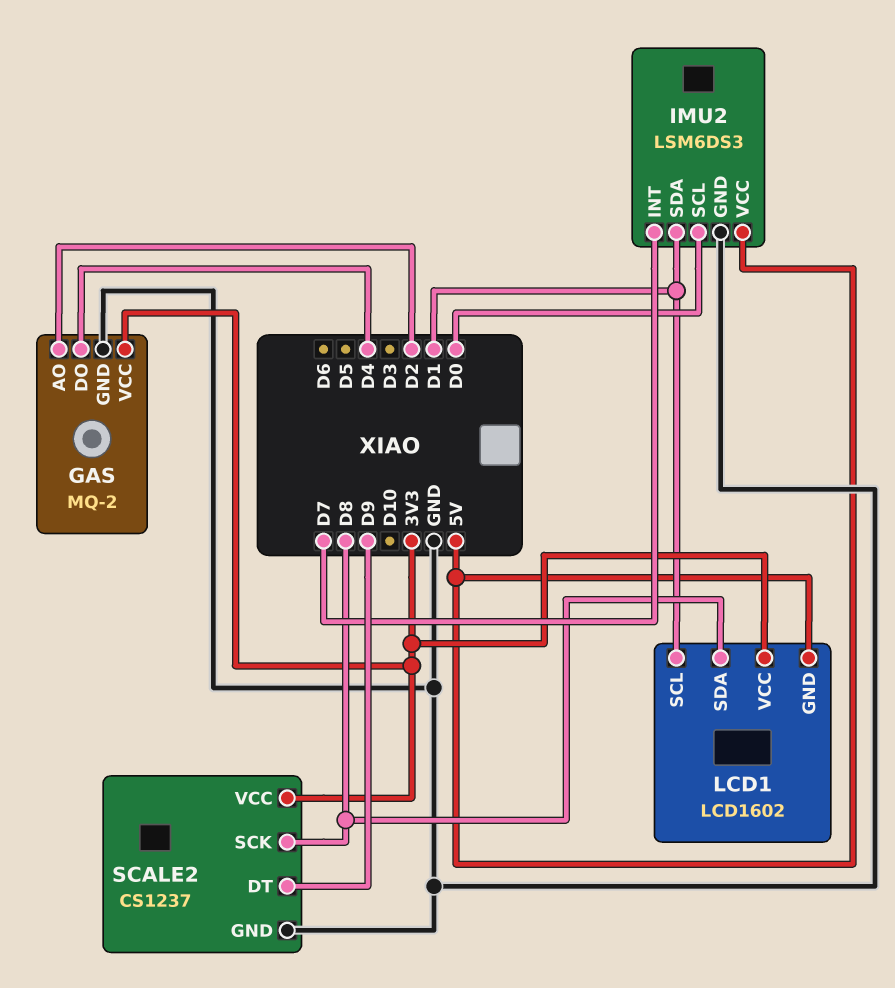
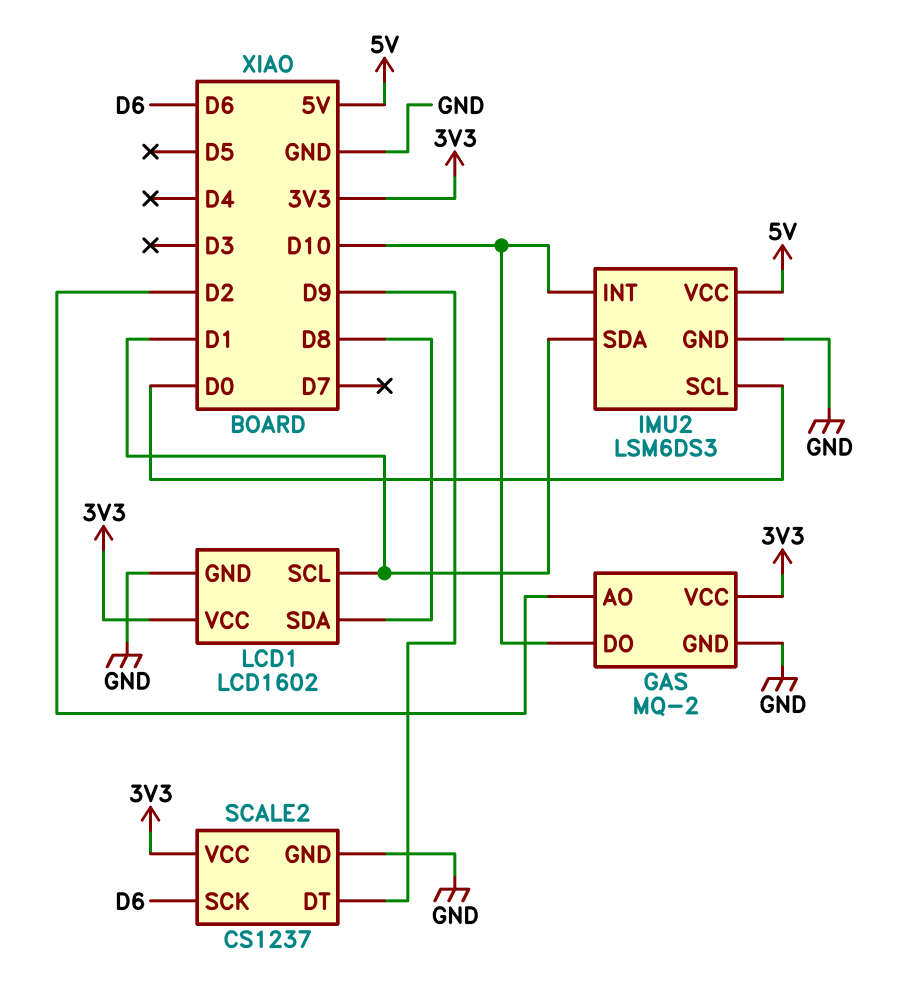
GAS pin DO: D4 -> D10
IMU2 pin INT: D7 -> D10
LCD1 pin GND: 5V -> GND
SCALE2 pin SCK: D8 -> D6

